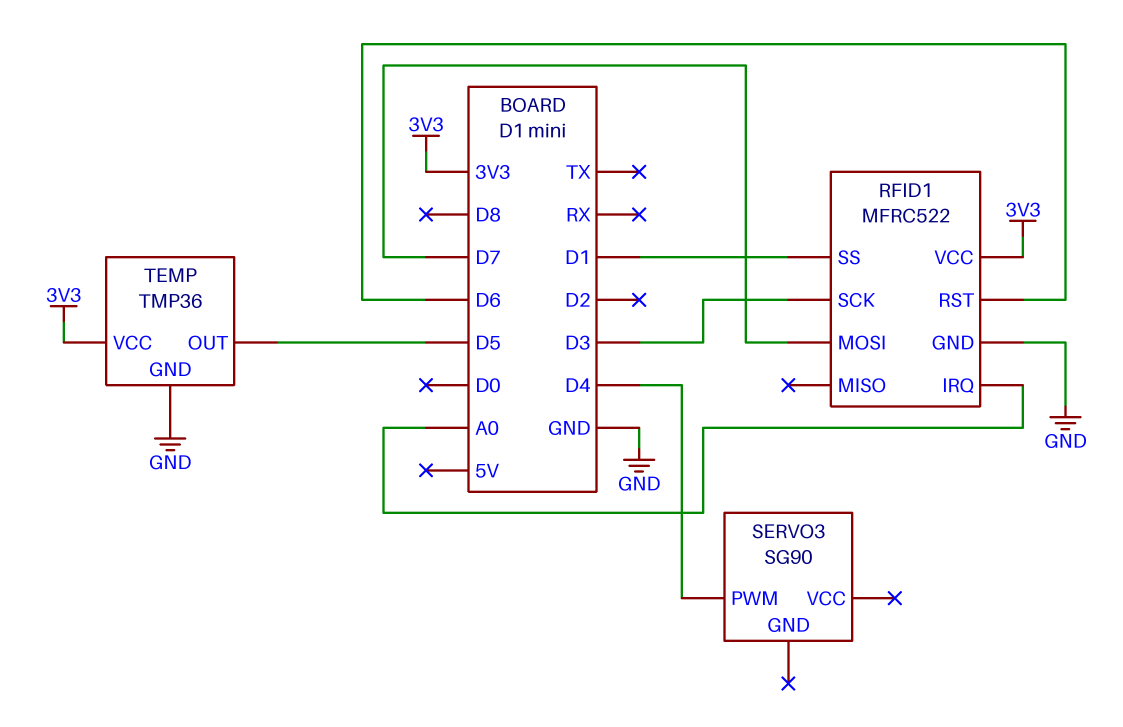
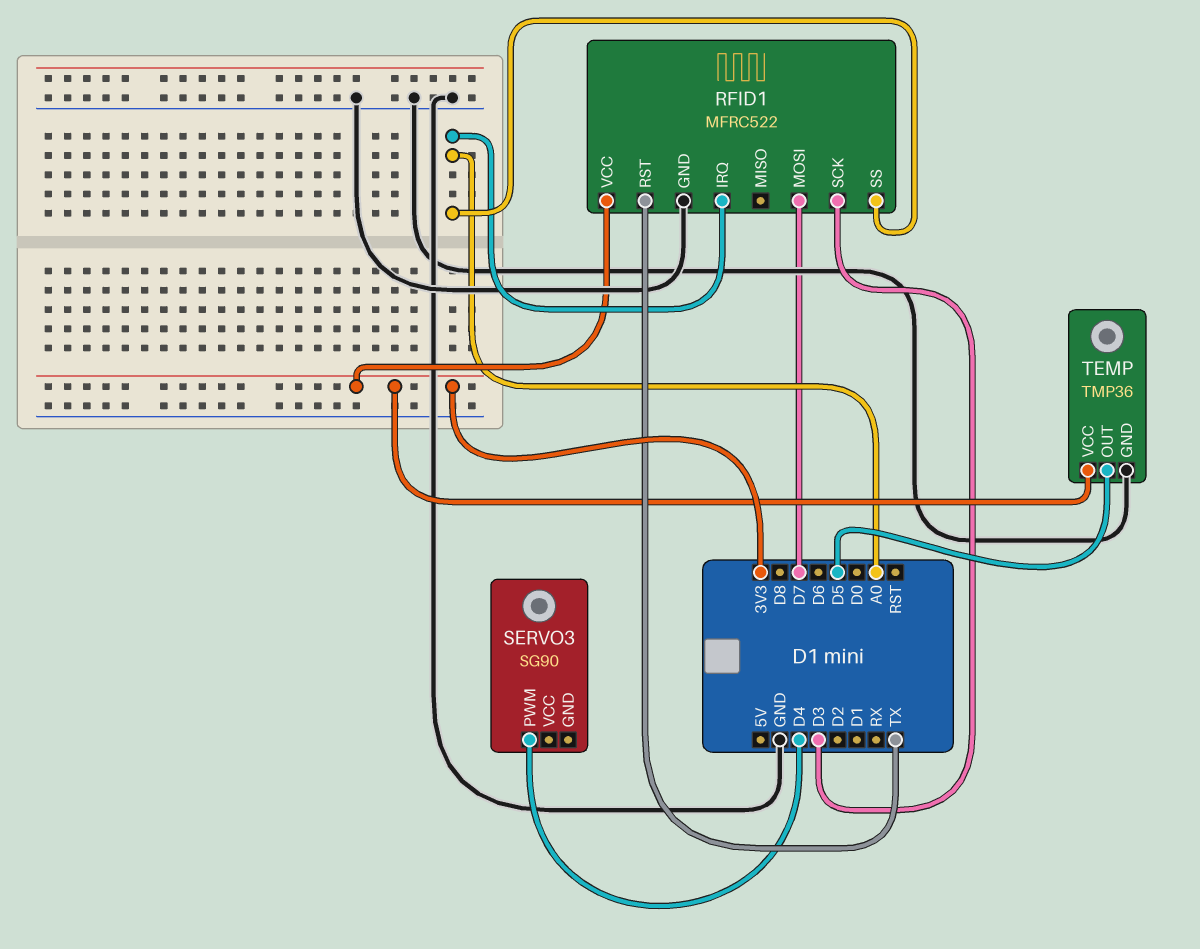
RFID1 pin RST: D6 -> TX
RFID1 pin SS: D1 -> A0

